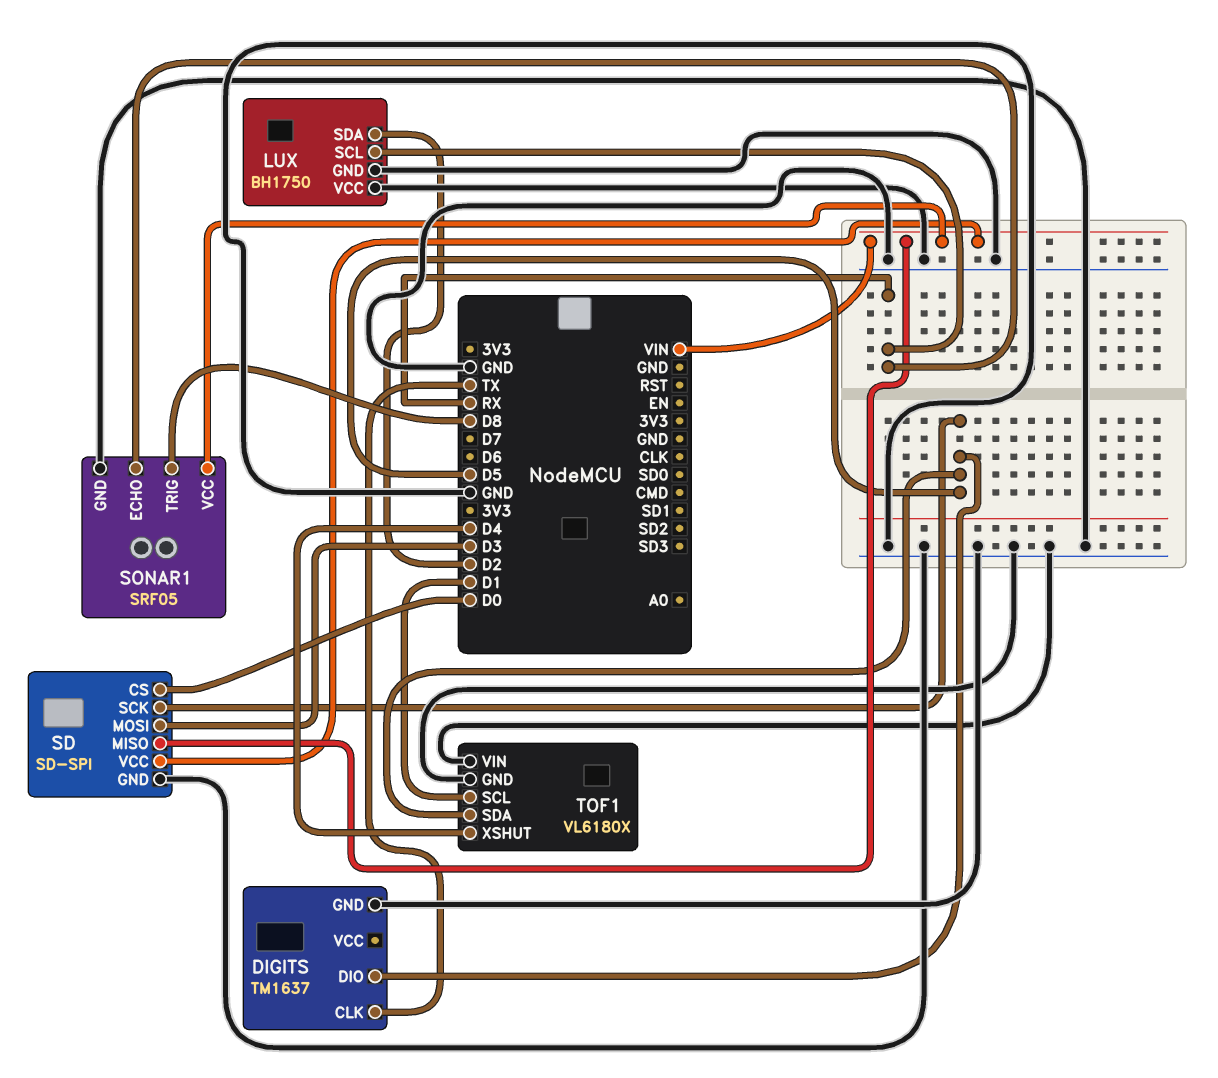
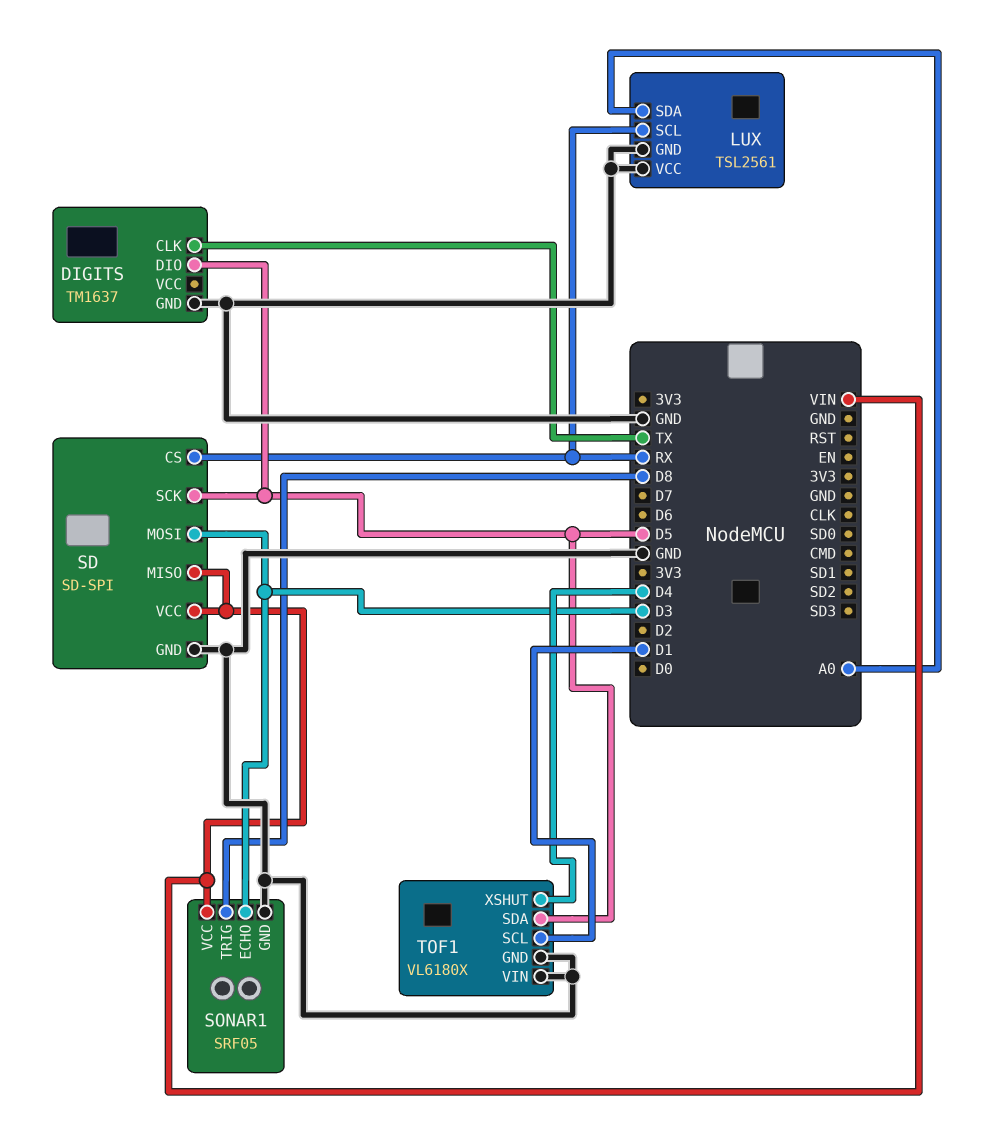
LUX: BH1750 -> TSL2561
LUX pin SDA: D2 -> A0
SD pin CS: D0 -> RX
SONAR1 pin ECHO: RX -> D3

